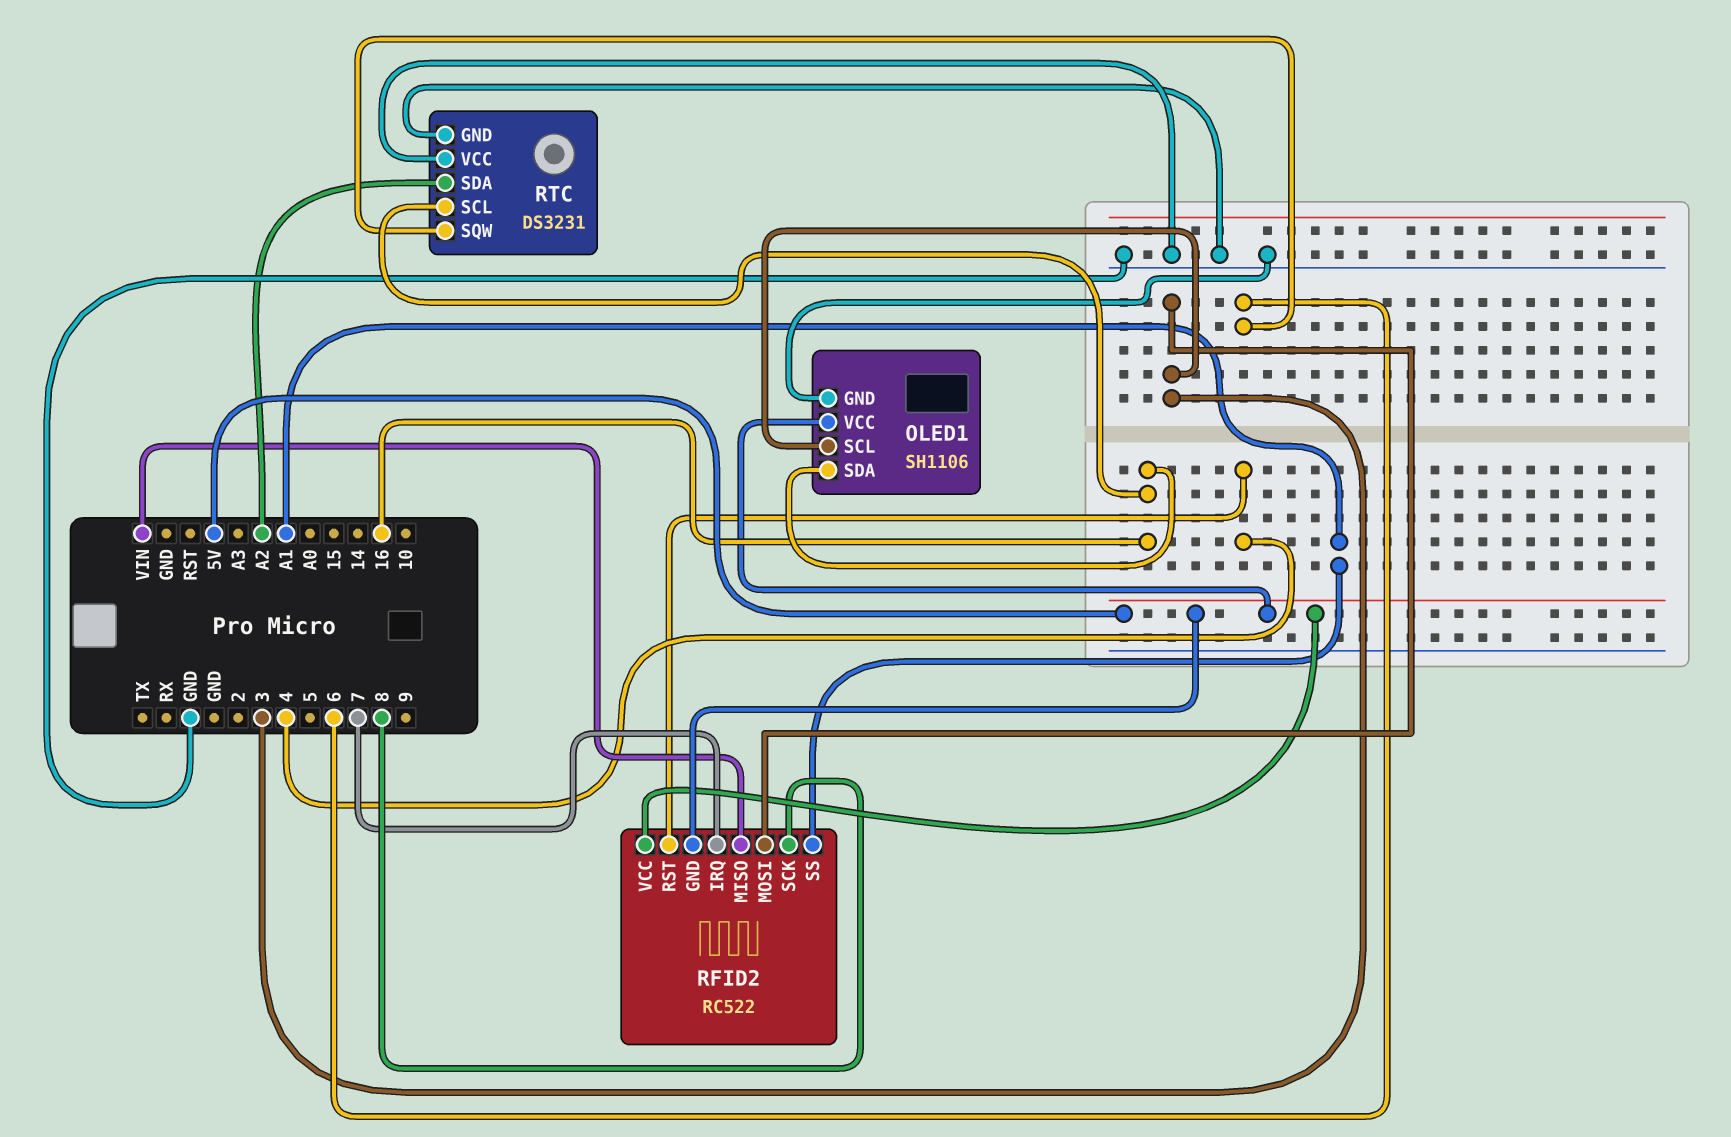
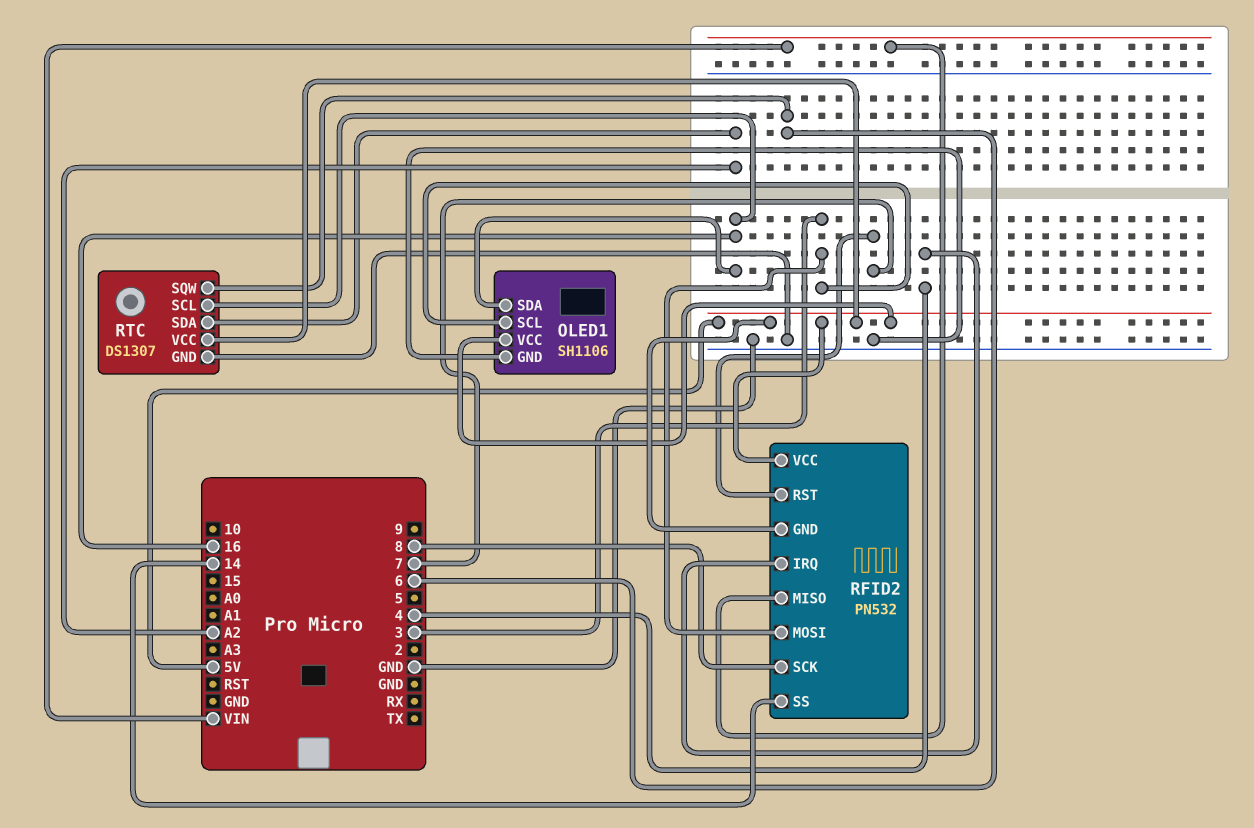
RFID2: RC522 -> PN532
RFID2 pin IRQ: 7 -> 4
RFID2 pin RST: 4 -> 7
RFID2 pin SS: A1 -> 14
RTC: DS3231 -> DS1307
RTC pin VCC: GND -> 5V

